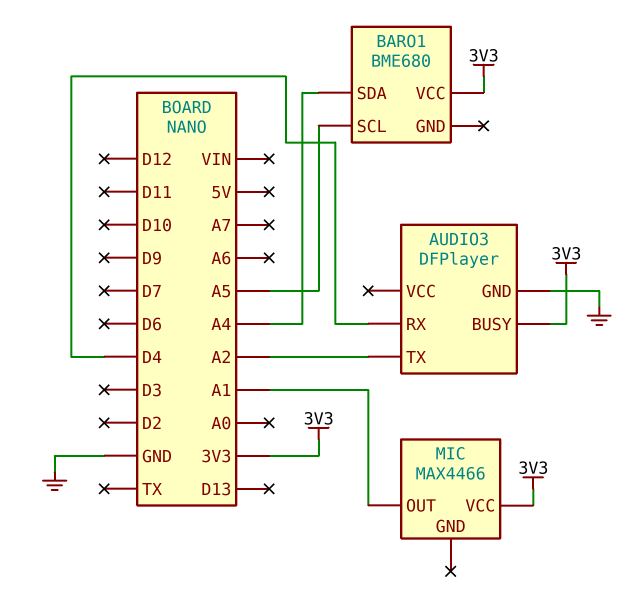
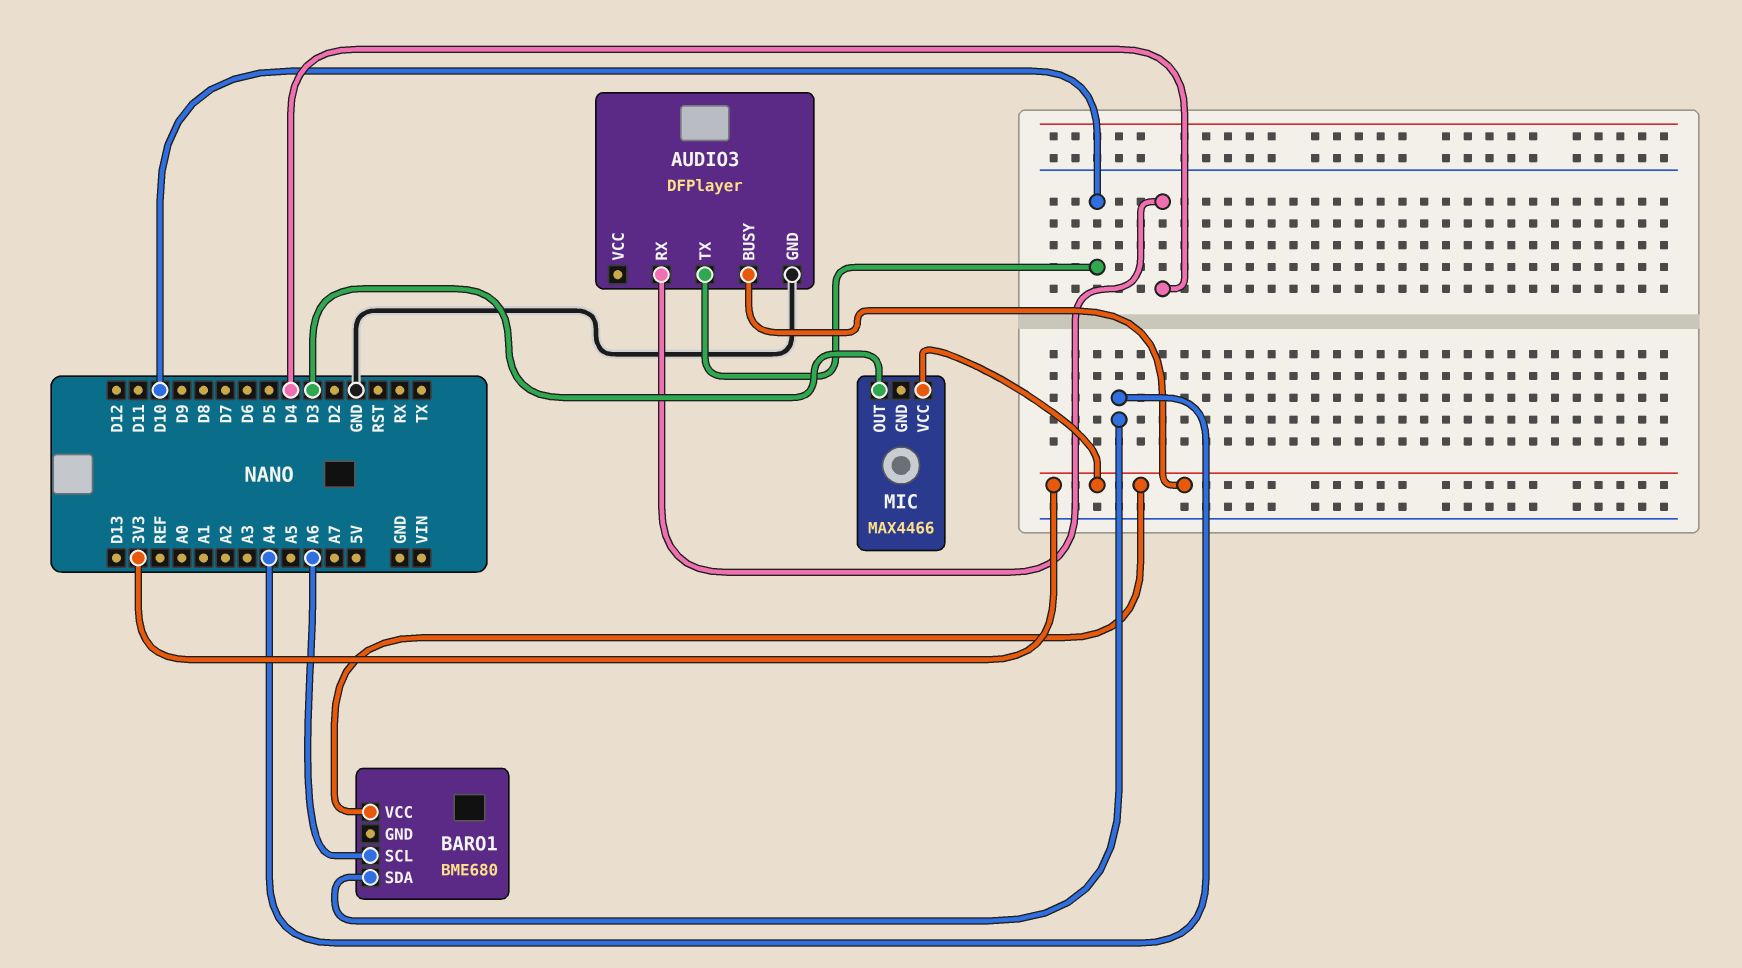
AUDIO3 pin TX: A2 -> D10
BARO1 pin SCL: A5 -> A6
MIC pin OUT: A1 -> D3

